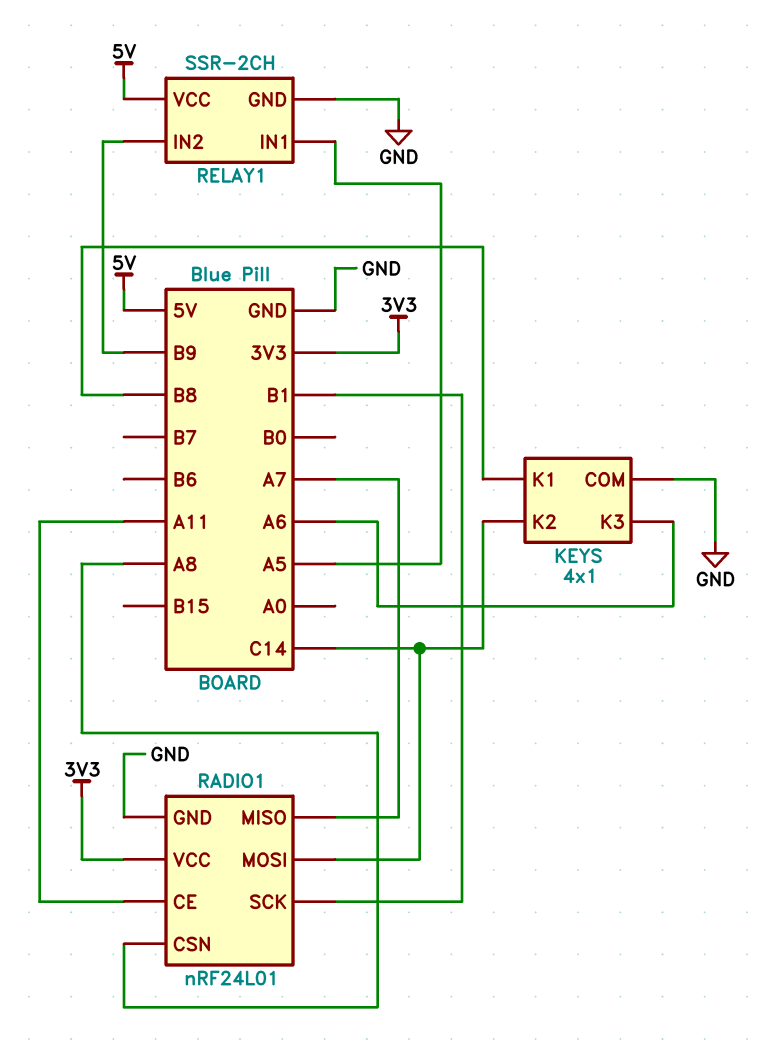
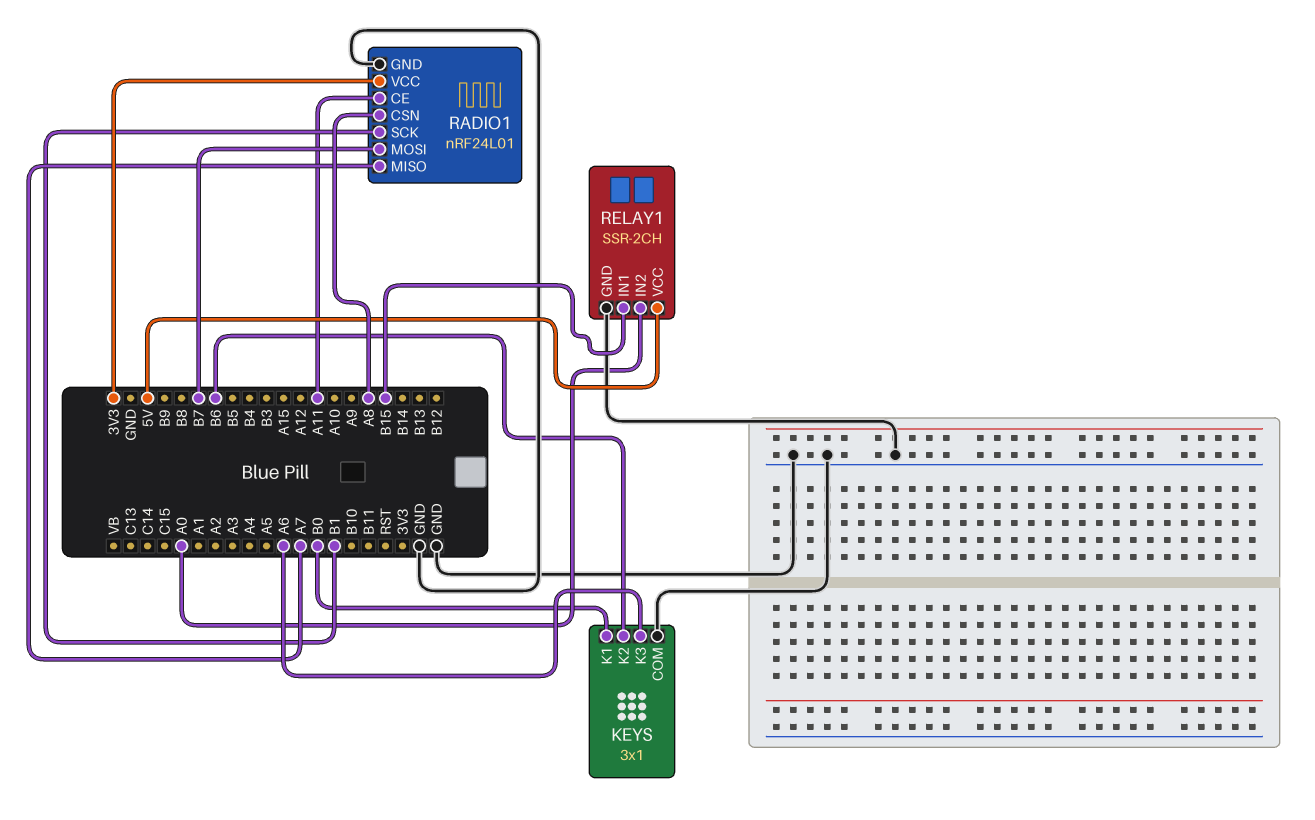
KEYS: 4x1 -> 3x1
KEYS pin K1: B8 -> B0
KEYS pin K2: C14 -> B6
RADIO1 pin MOSI: C14 -> B7
RELAY1 pin IN1: A5 -> B15
RELAY1 pin IN2: B9 -> A0

